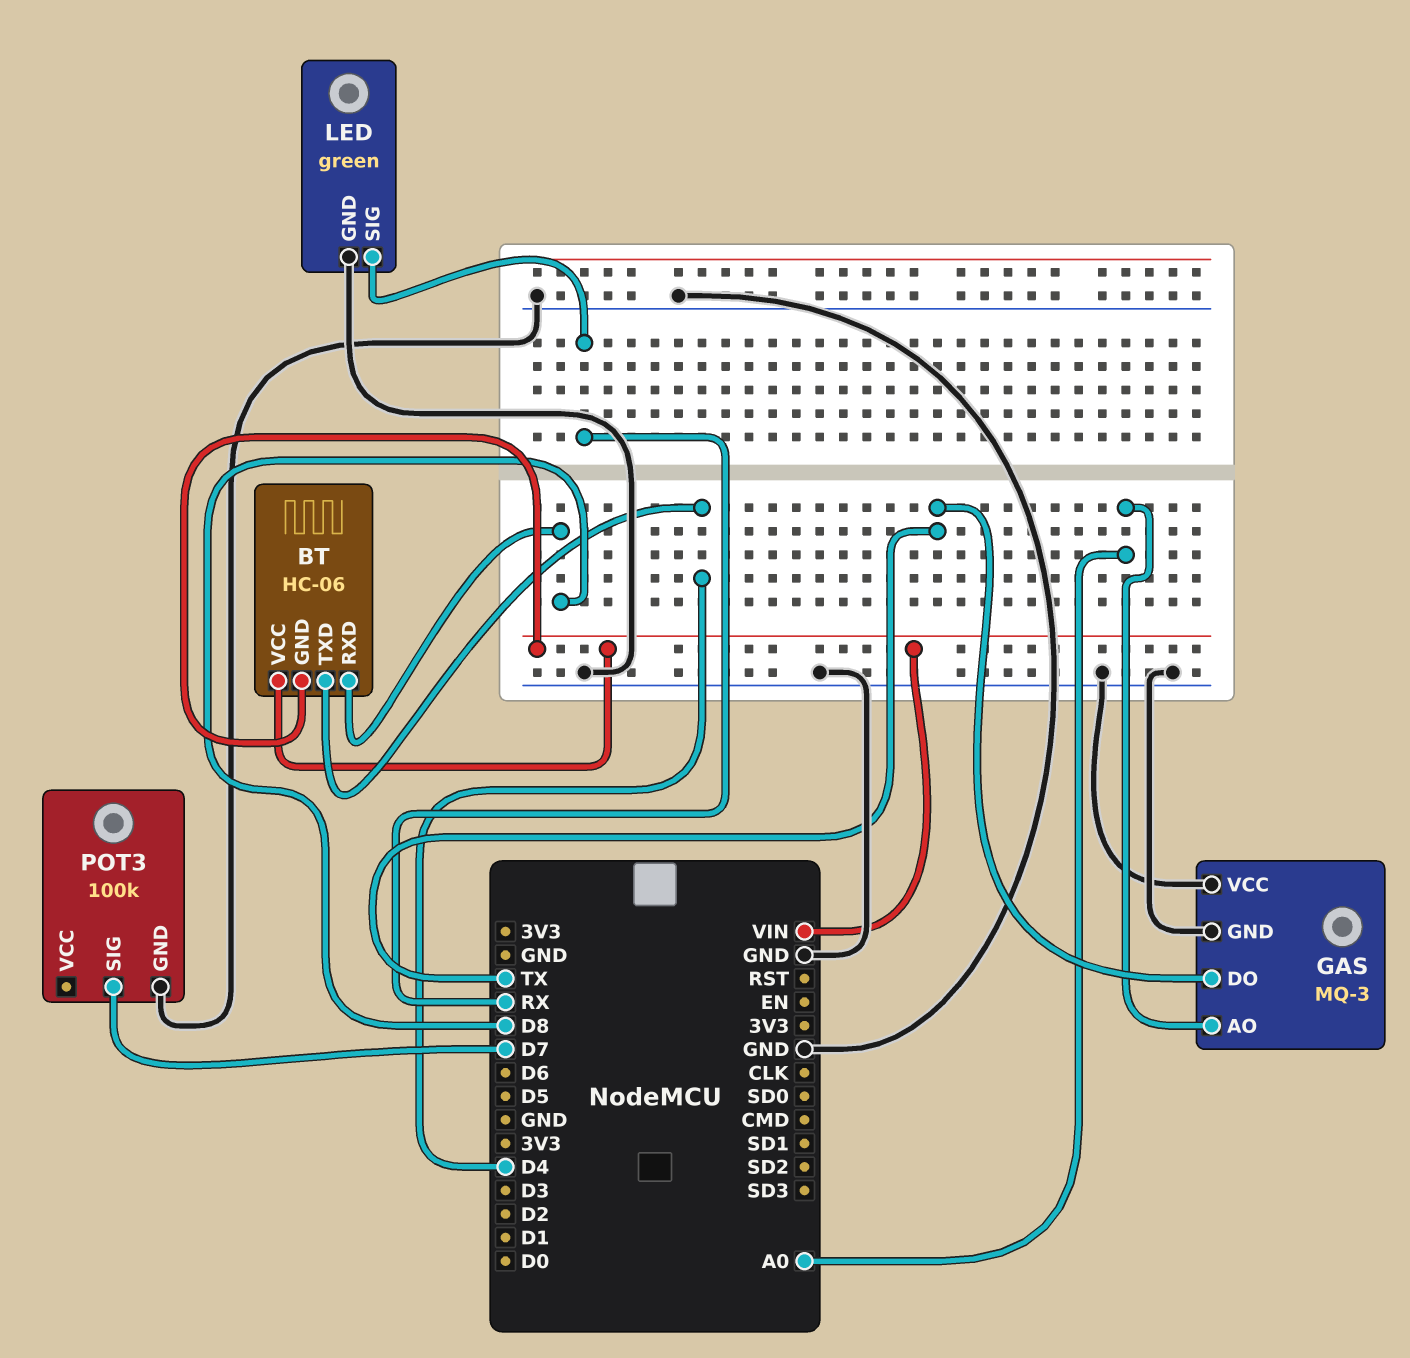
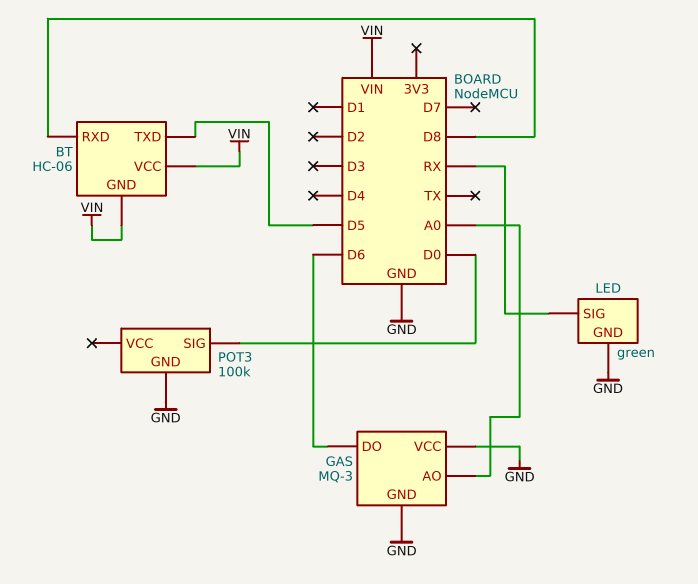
BT pin TXD: D4 -> D5
GAS pin DO: TX -> D6
POT3 pin SIG: D7 -> D0

